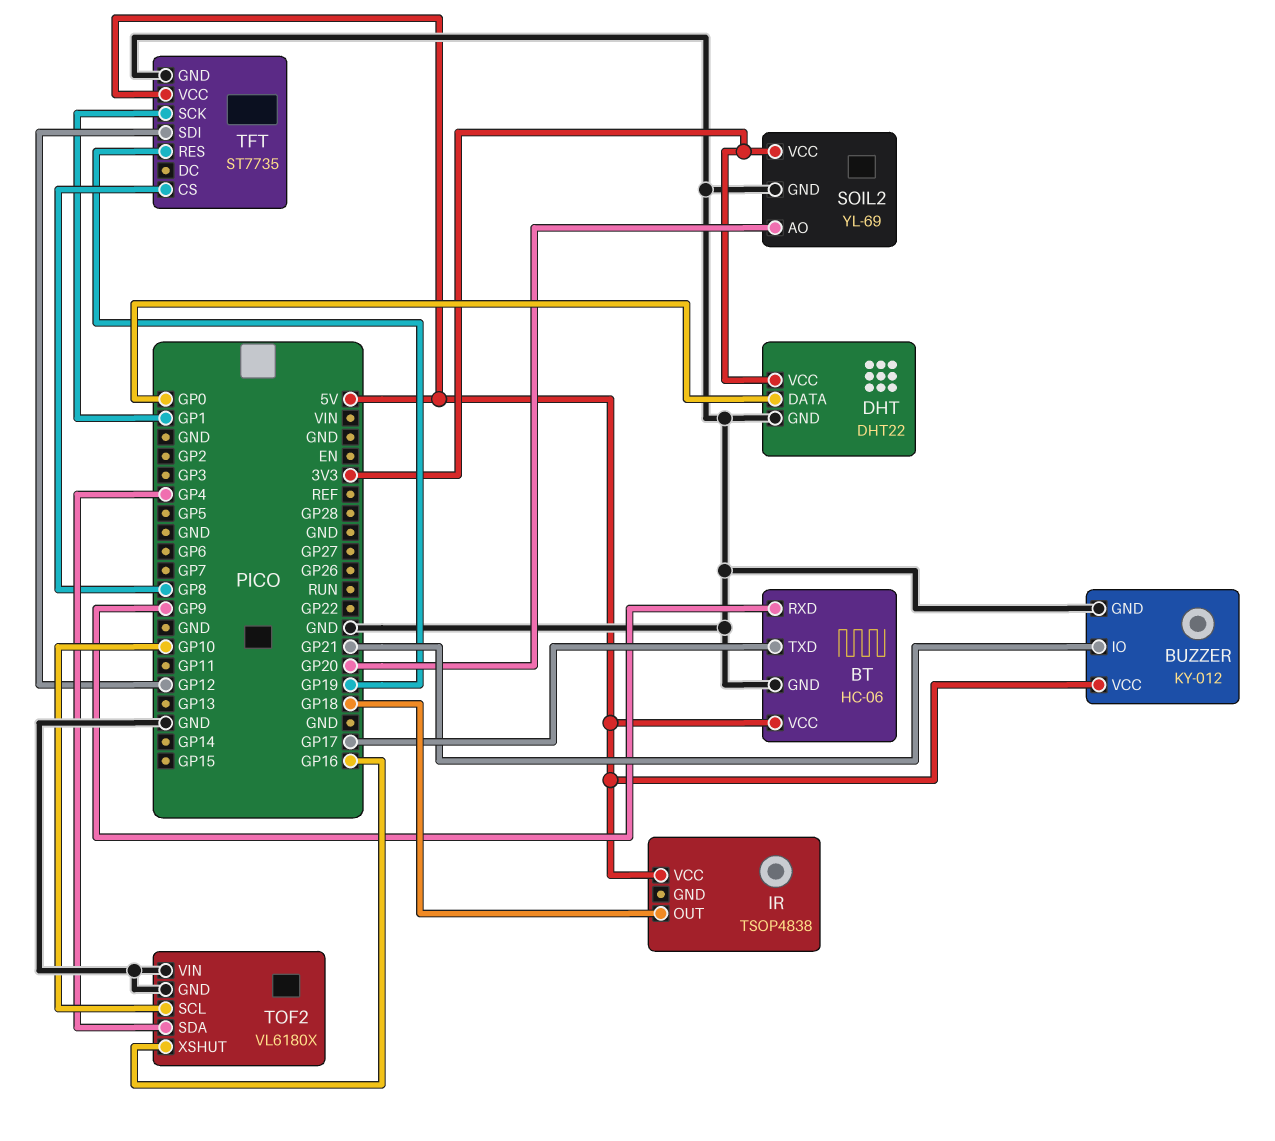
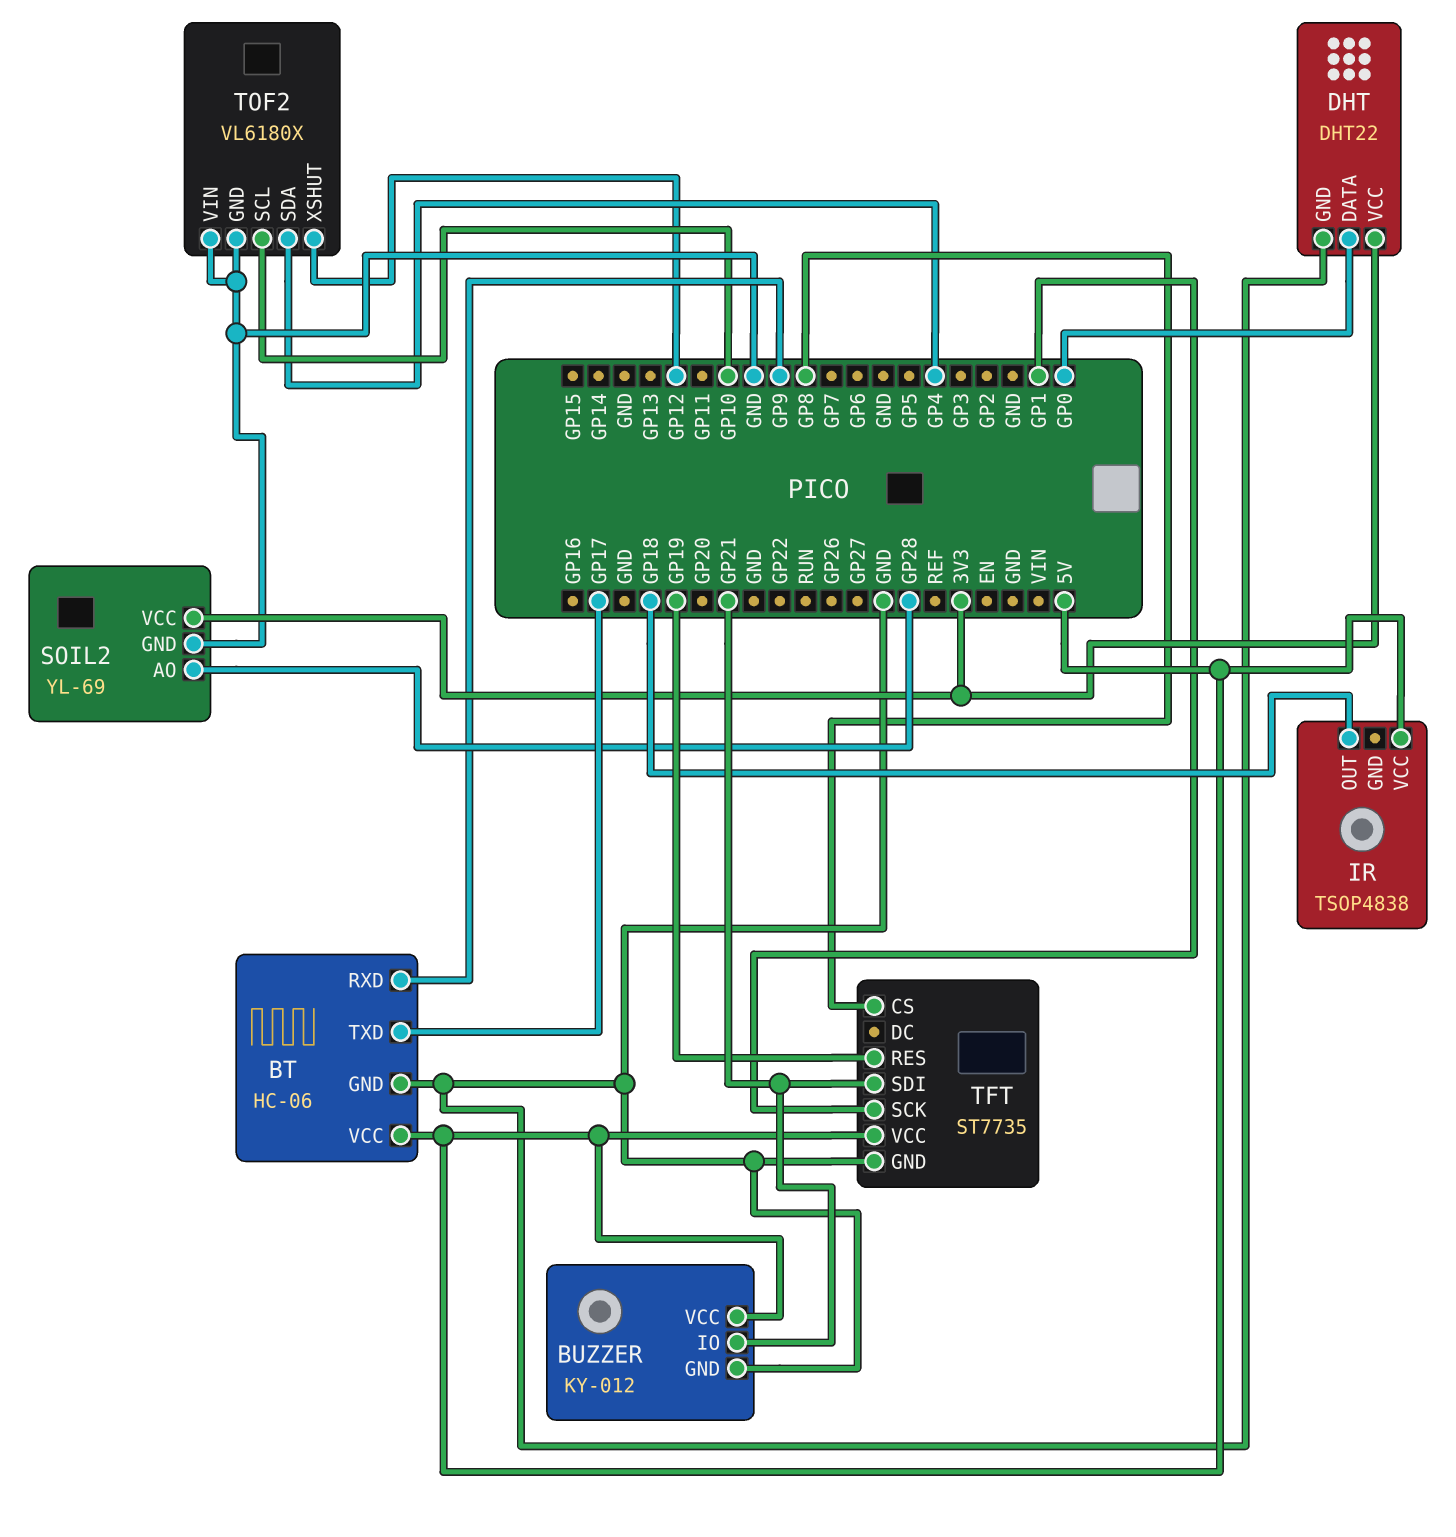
SOIL2 pin AO: GP20 -> GP28
TFT pin SDI: GP12 -> GP21
TOF2 pin XSHUT: GP16 -> GP12

